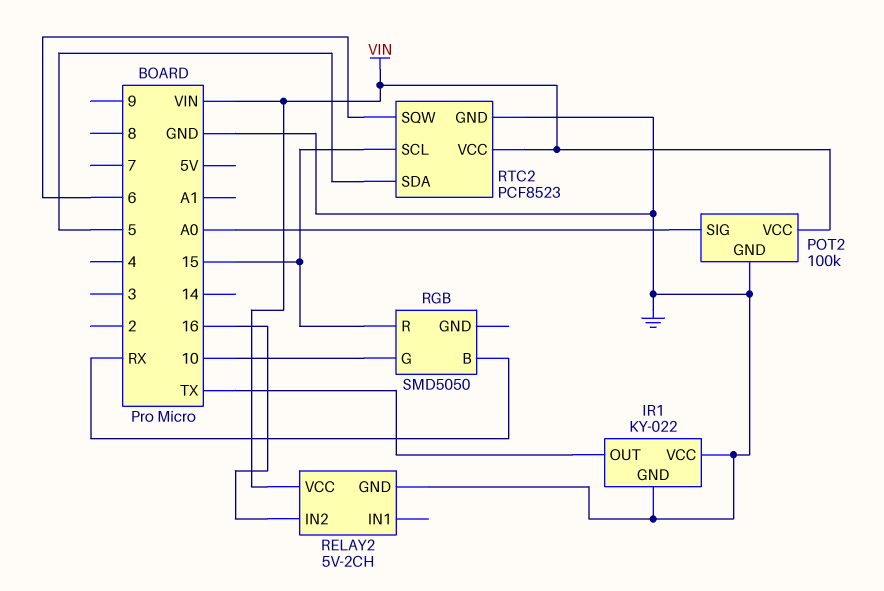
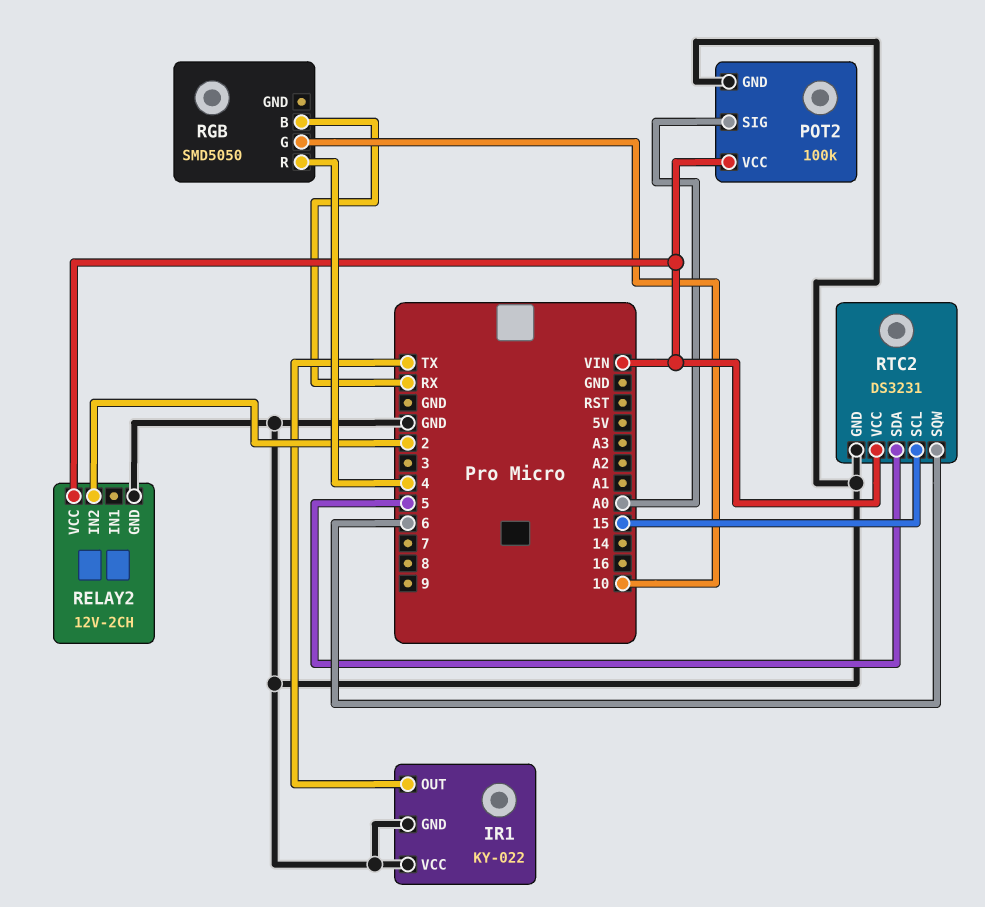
RELAY2: 5V-2CH -> 12V-2CH
RELAY2 pin IN2: 16 -> 2
RGB pin R: 15 -> 4
RTC2: PCF8523 -> DS3231

